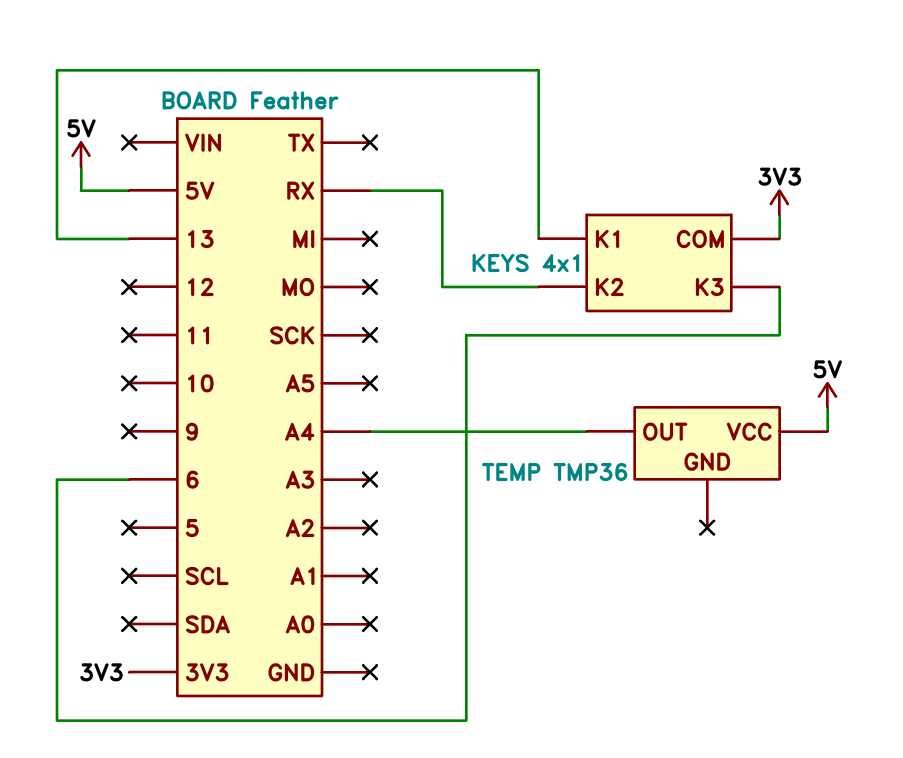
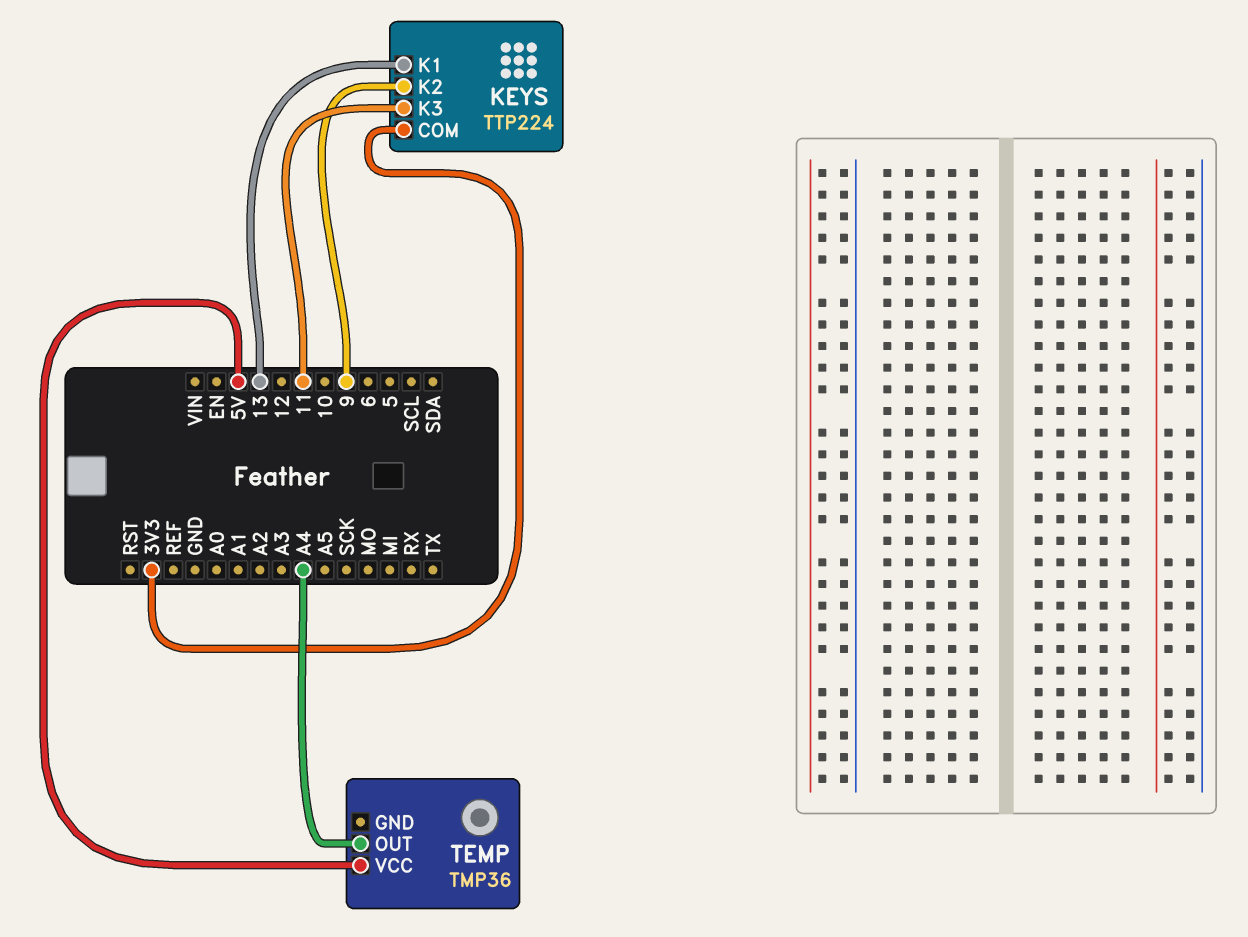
KEYS: 4x1 -> TTP224
KEYS pin K2: RX -> 9
KEYS pin K3: 6 -> 11

